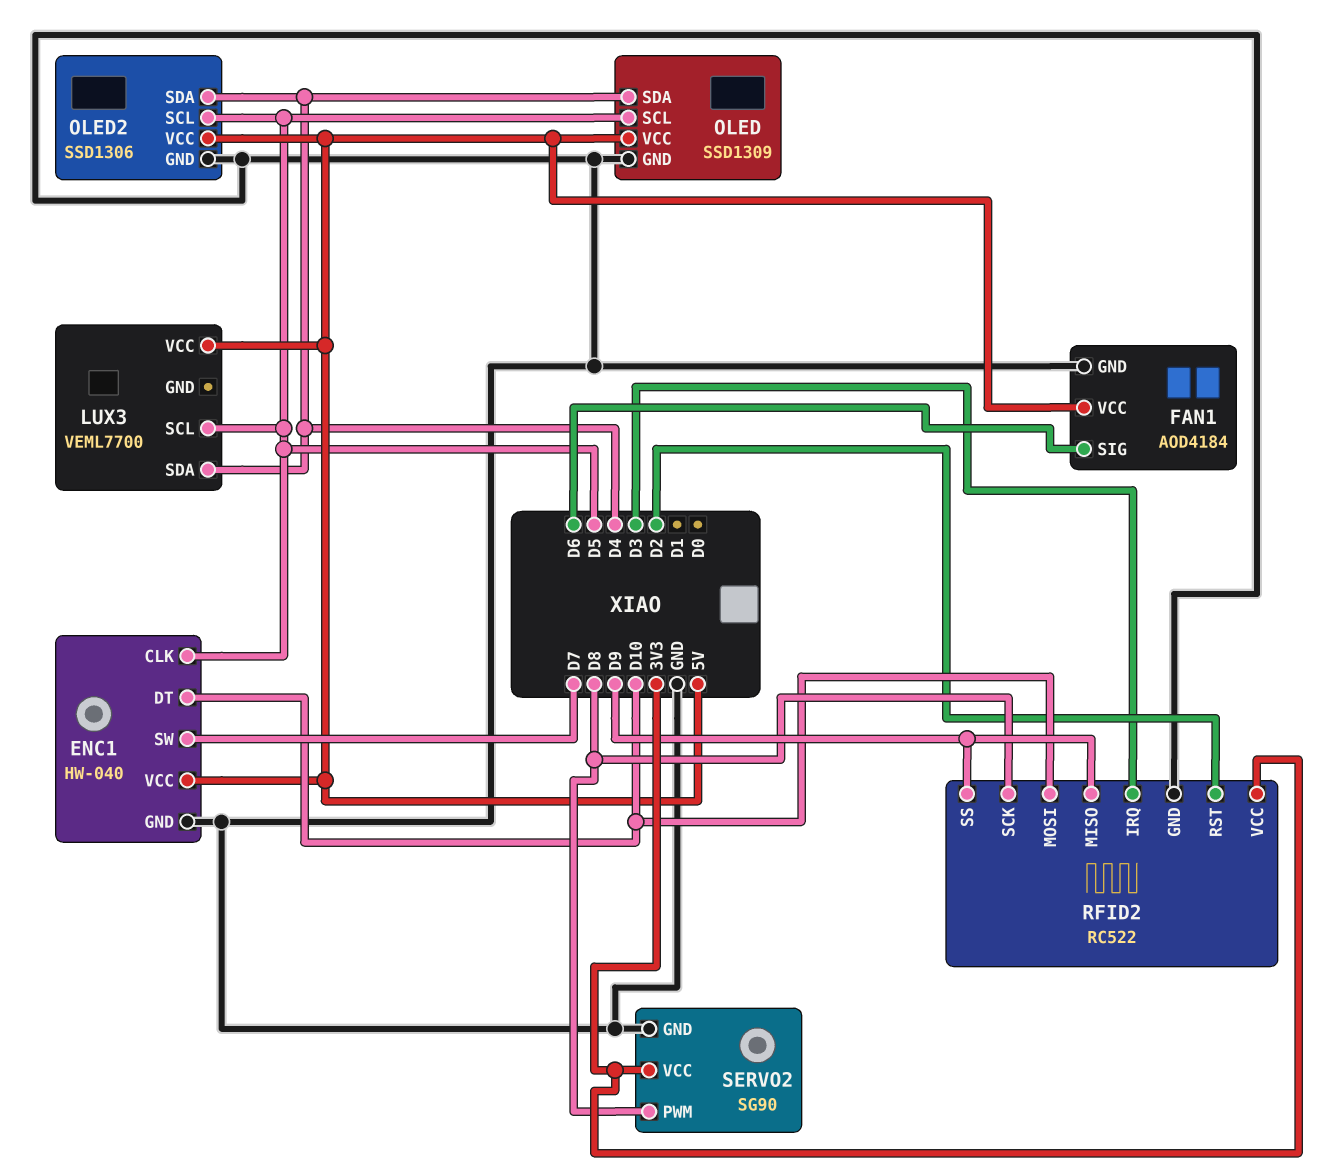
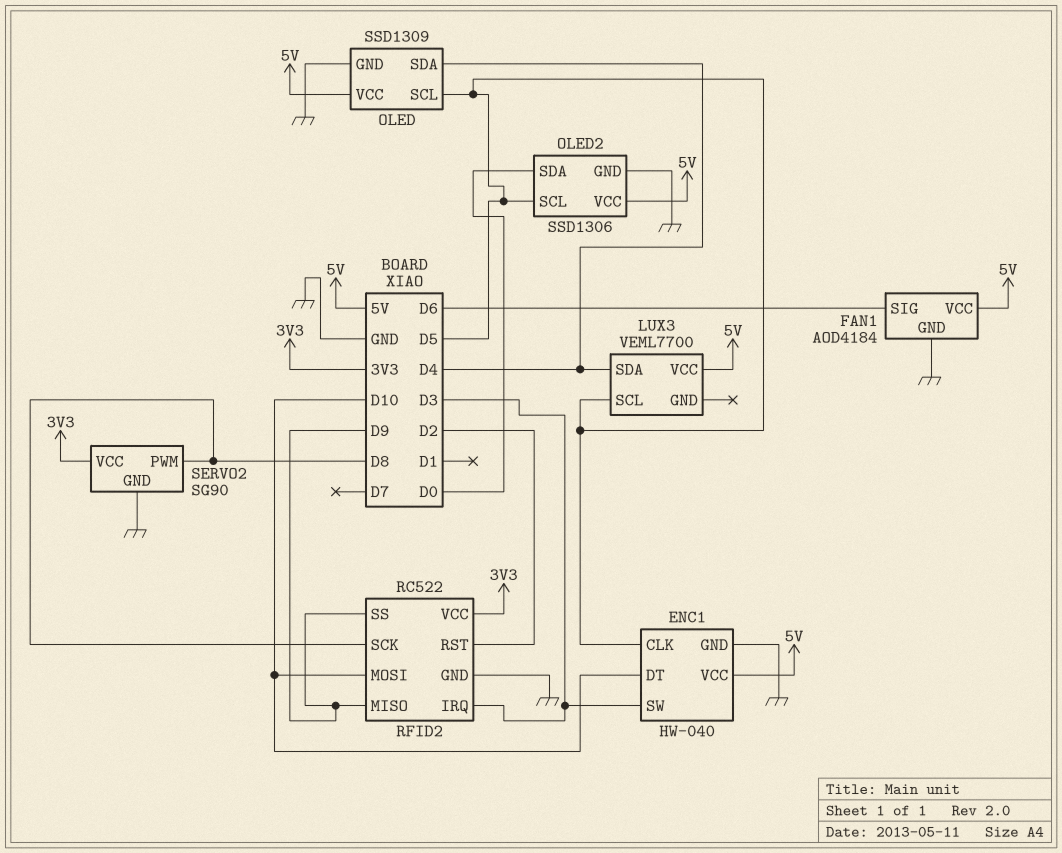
ENC1 pin SW: D7 -> D3
OLED2 pin SDA: D4 -> D0

